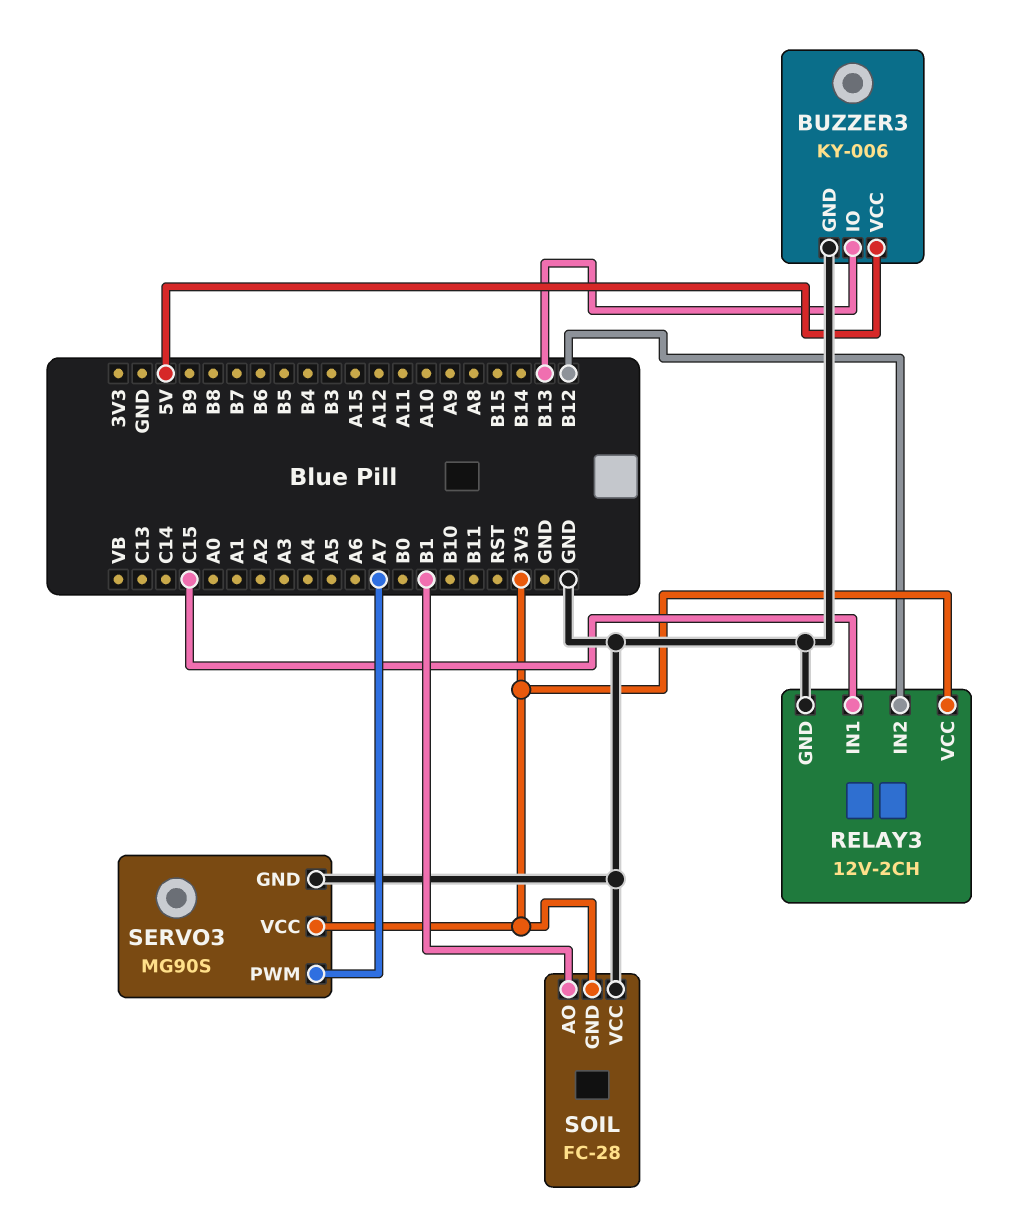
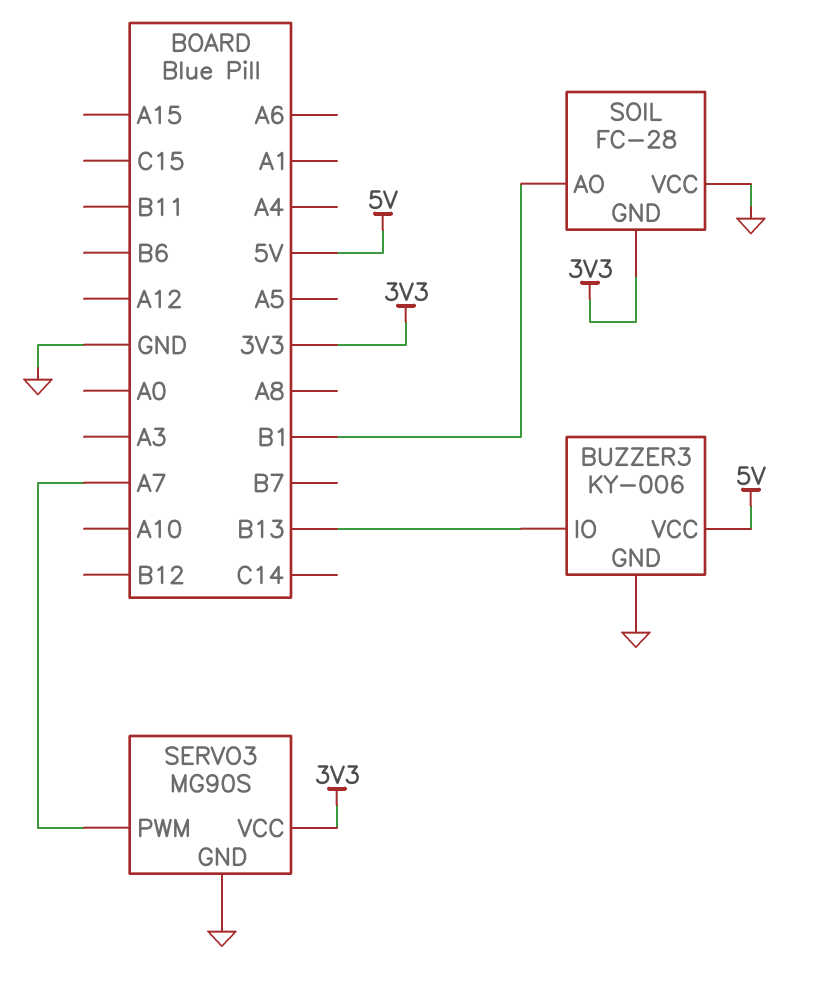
RELAY3: 12V-2CH -> none
RELAY3 pin GND: GND -> none
RELAY3 pin IN1: C15 -> none
RELAY3 pin IN2: B12 -> none
RELAY3 pin VCC: 3V3 -> none

